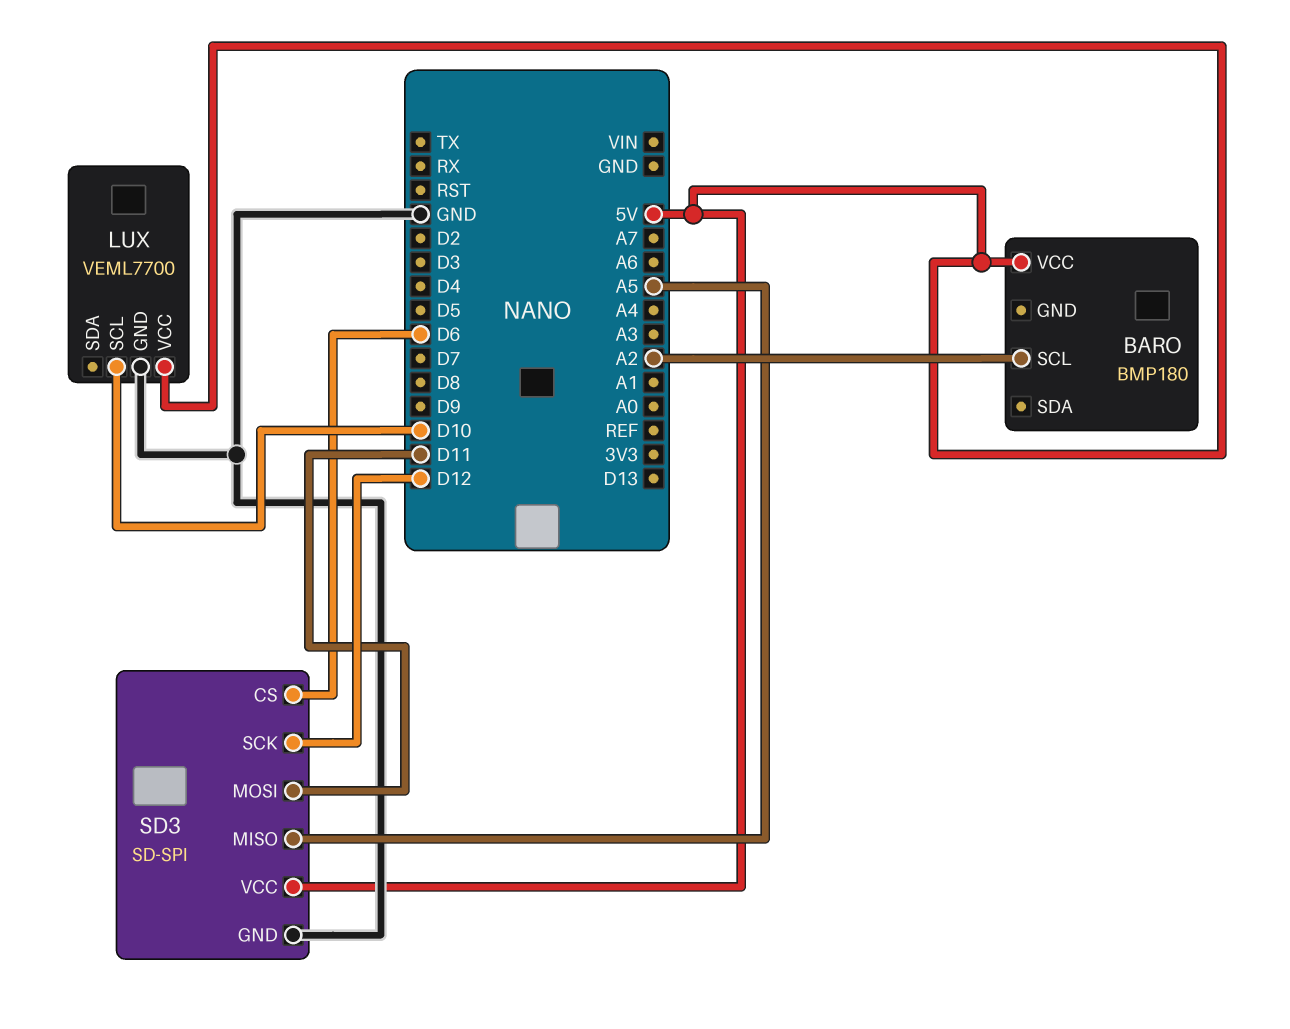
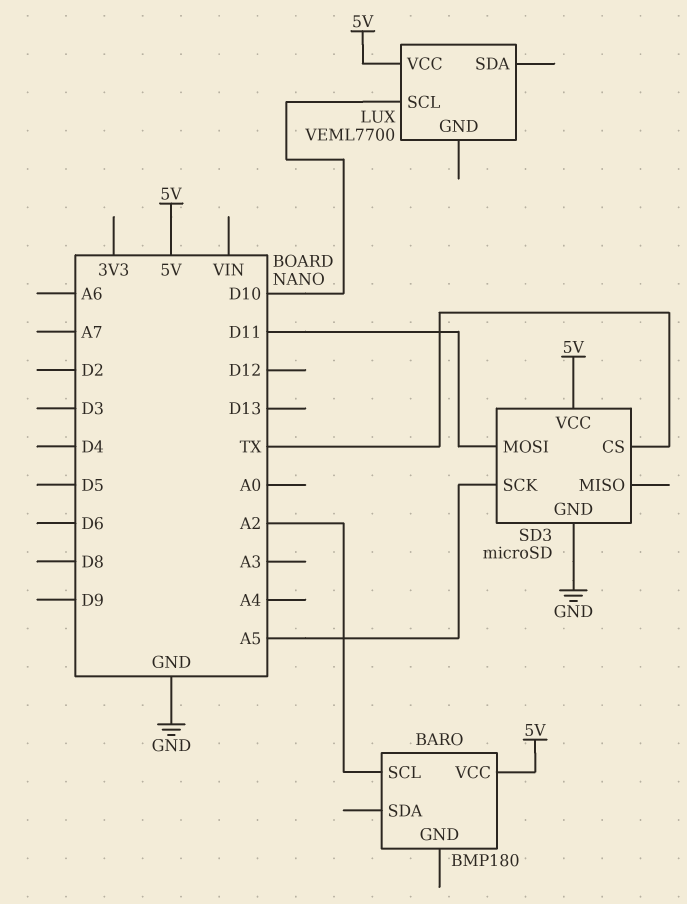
LUX pin GND: GND -> none
SD3: SD-SPI -> microSD
SD3 pin CS: D6 -> TX
SD3 pin MISO: A5 -> none
SD3 pin SCK: D12 -> A5

